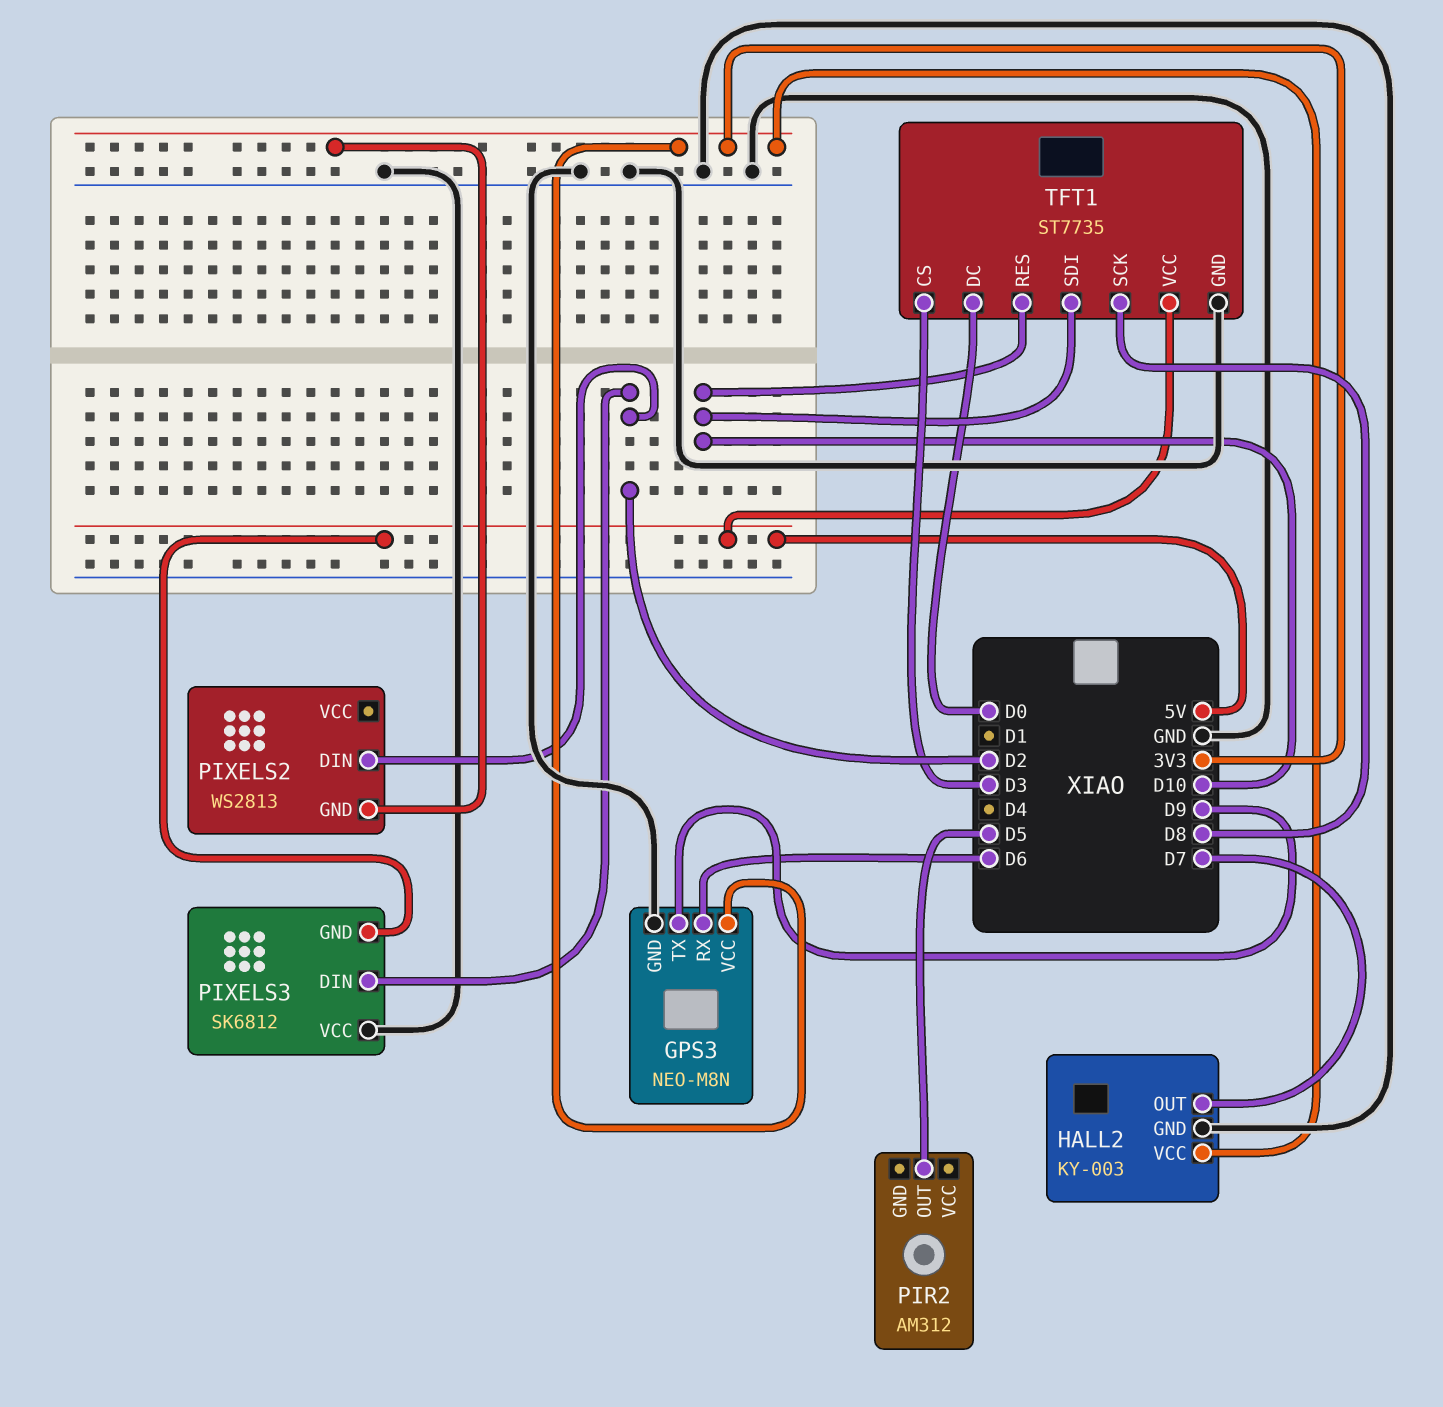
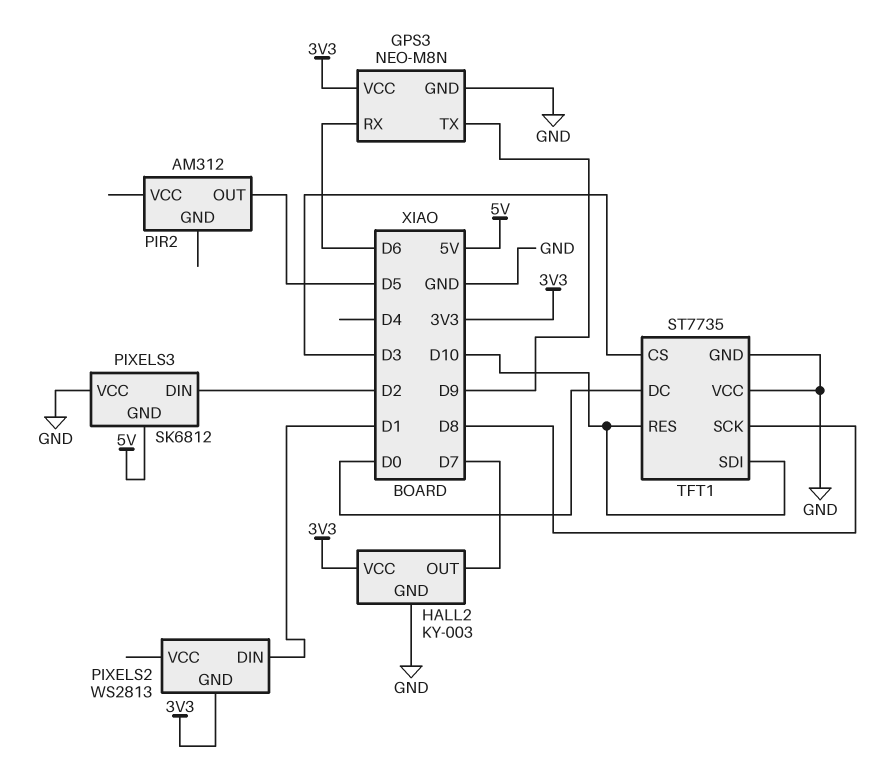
PIXELS2 pin DIN: D2 -> D1
TFT1 pin VCC: 5V -> GND

